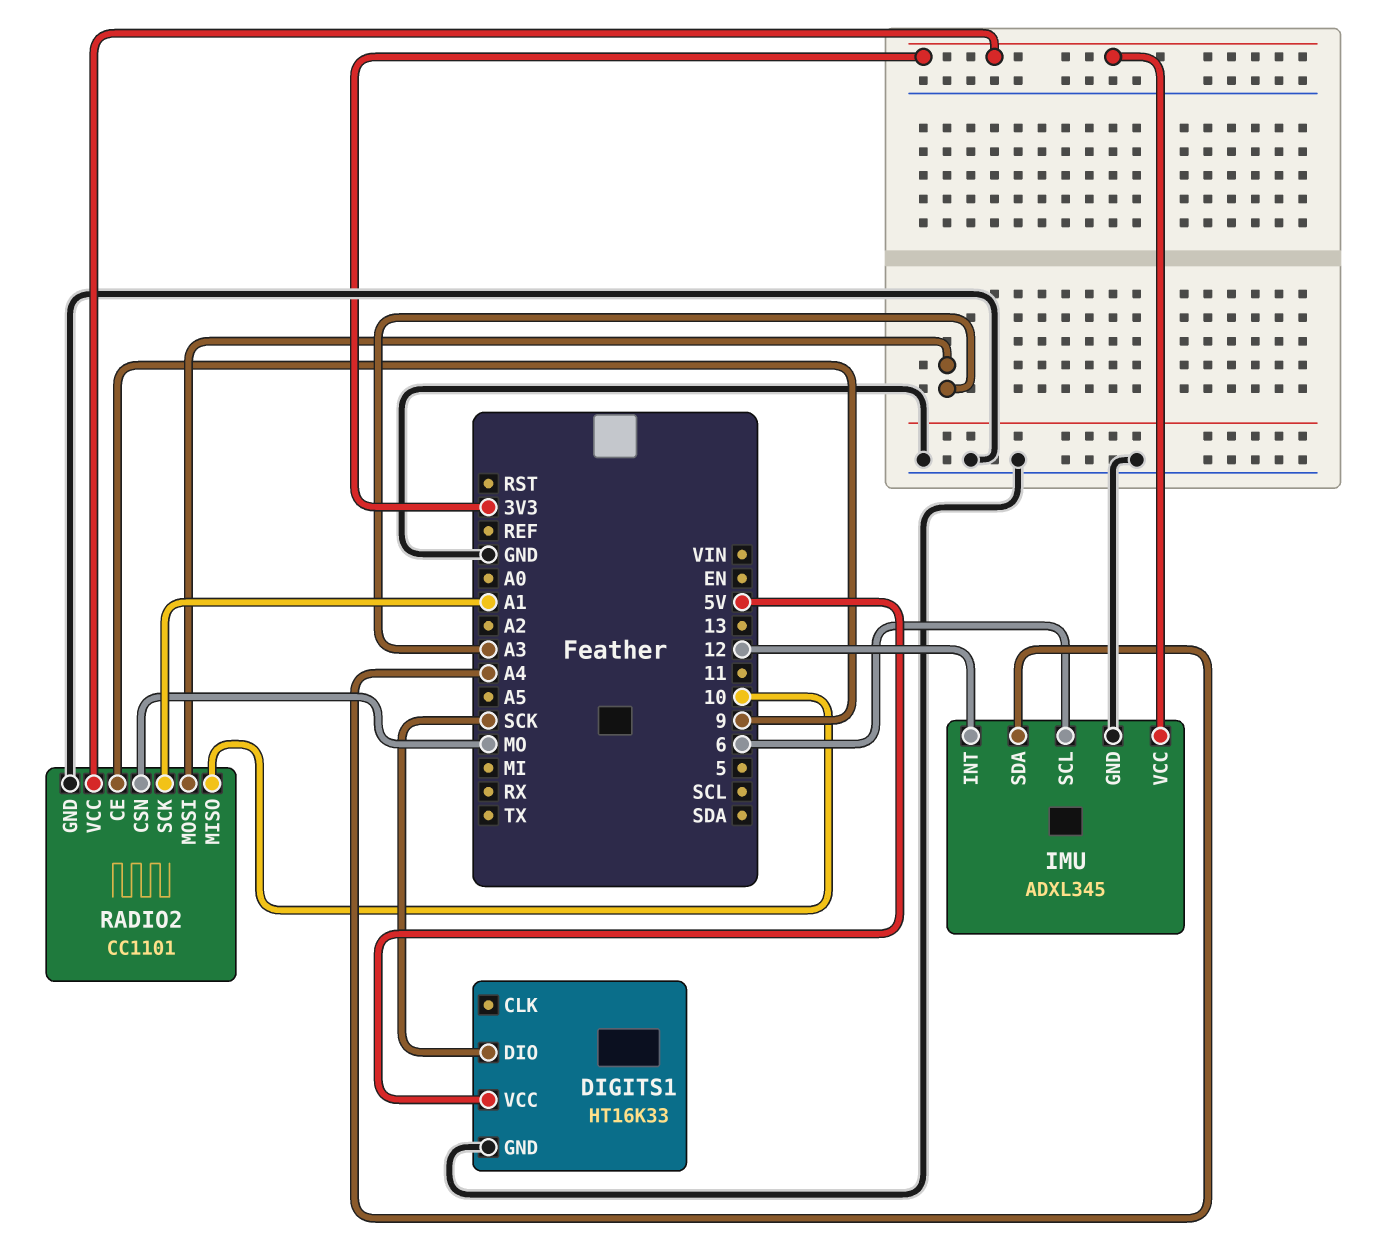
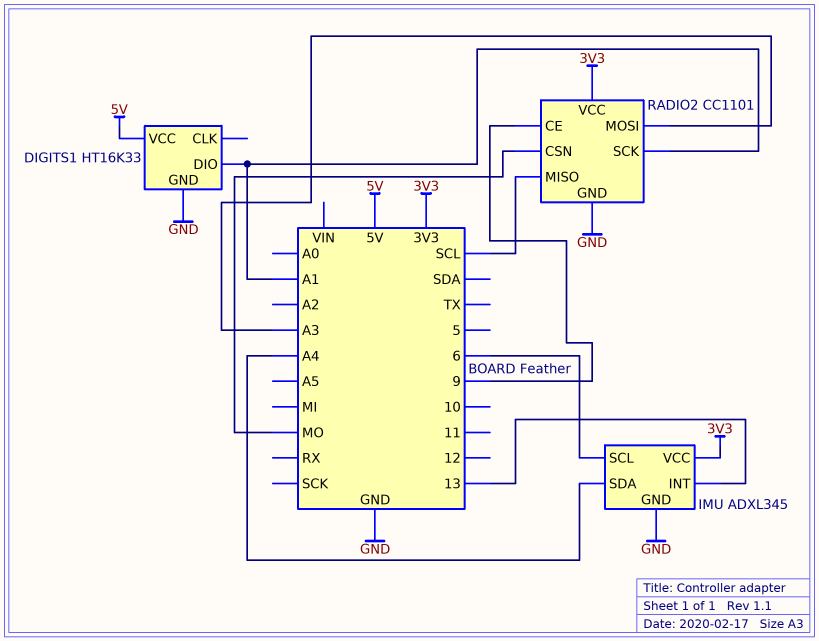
DIGITS1 pin DIO: SCK -> A1
IMU pin INT: 12 -> 13
RADIO2 pin MISO: 10 -> SCL

